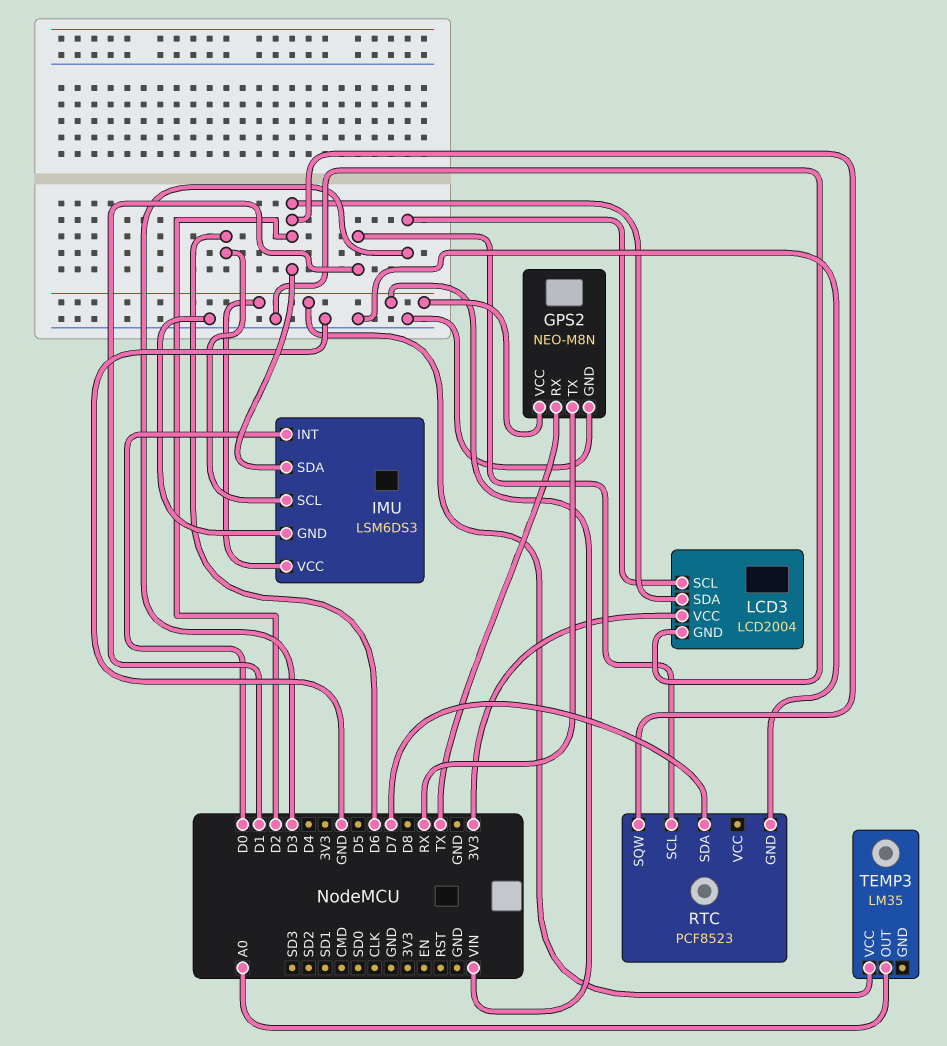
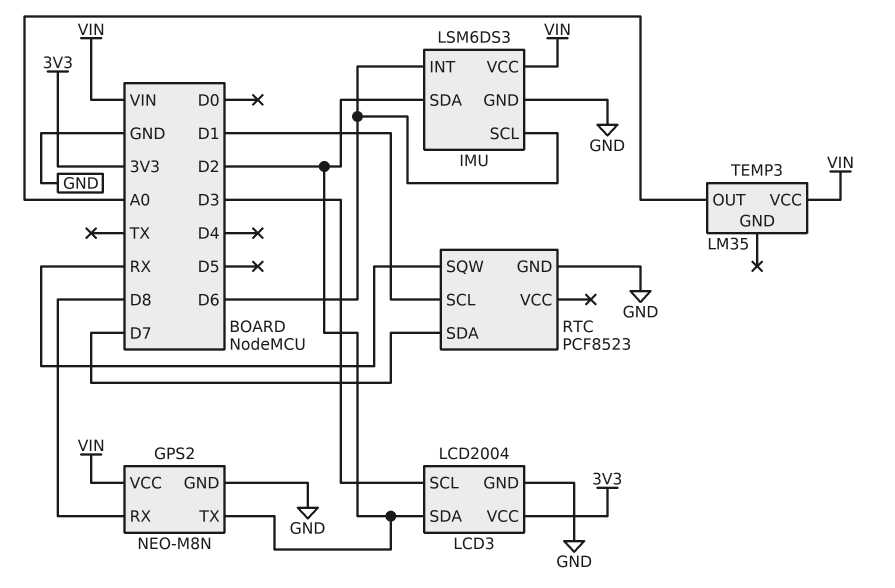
GPS2 pin RX: TX -> D8
GPS2 pin TX: RX -> D2
IMU pin INT: D0 -> D6
RTC pin SQW: D2 -> RX

